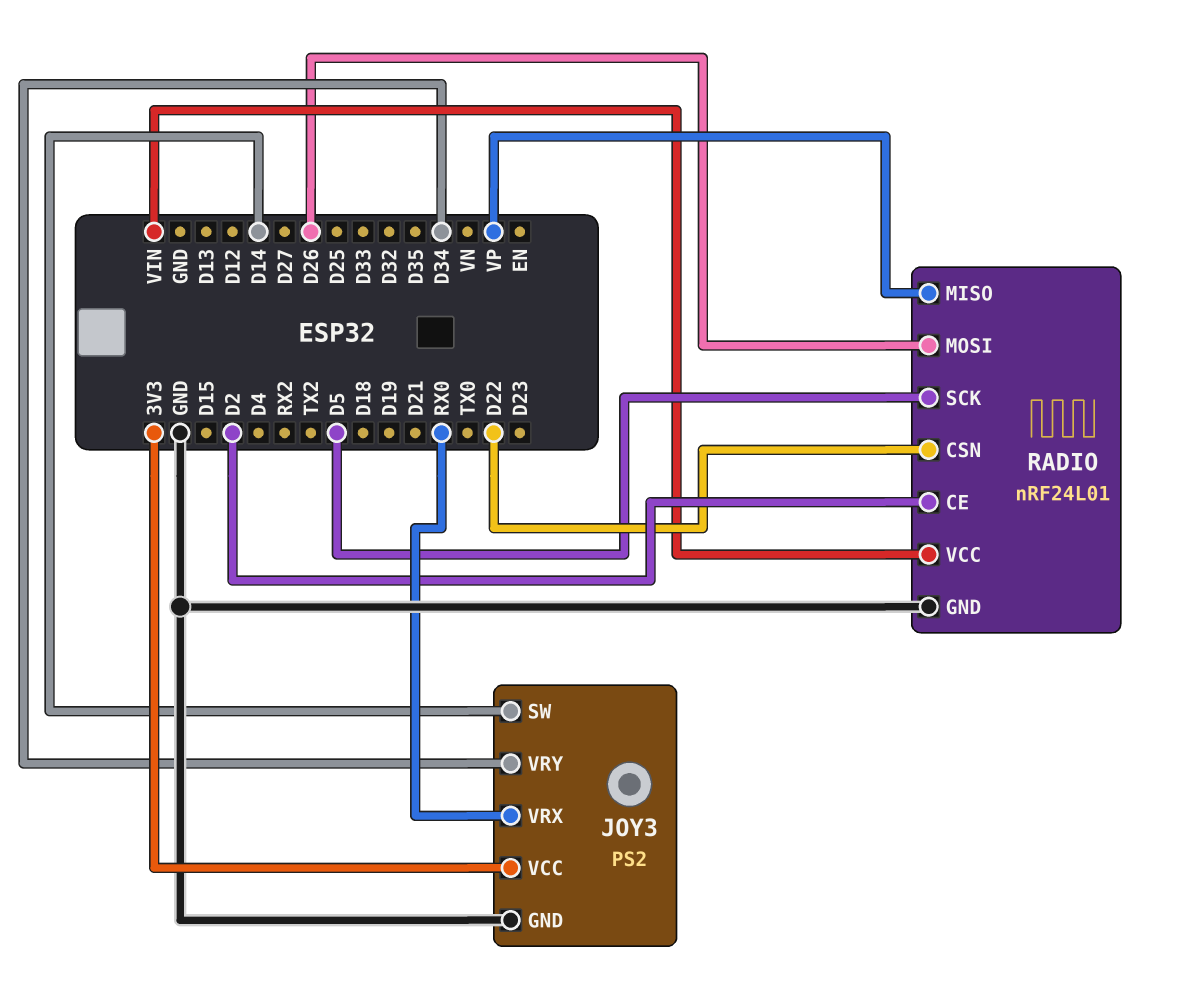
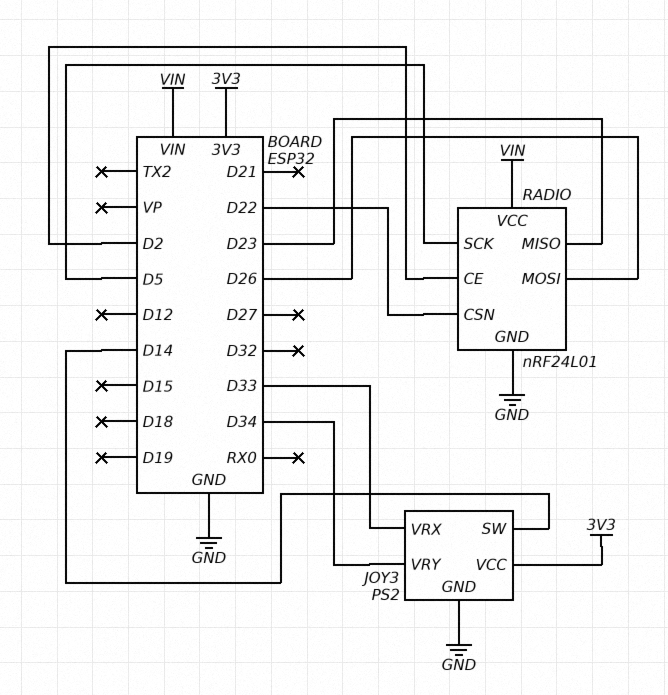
JOY3 pin VRX: RX0 -> D33
RADIO pin MISO: VP -> D23

